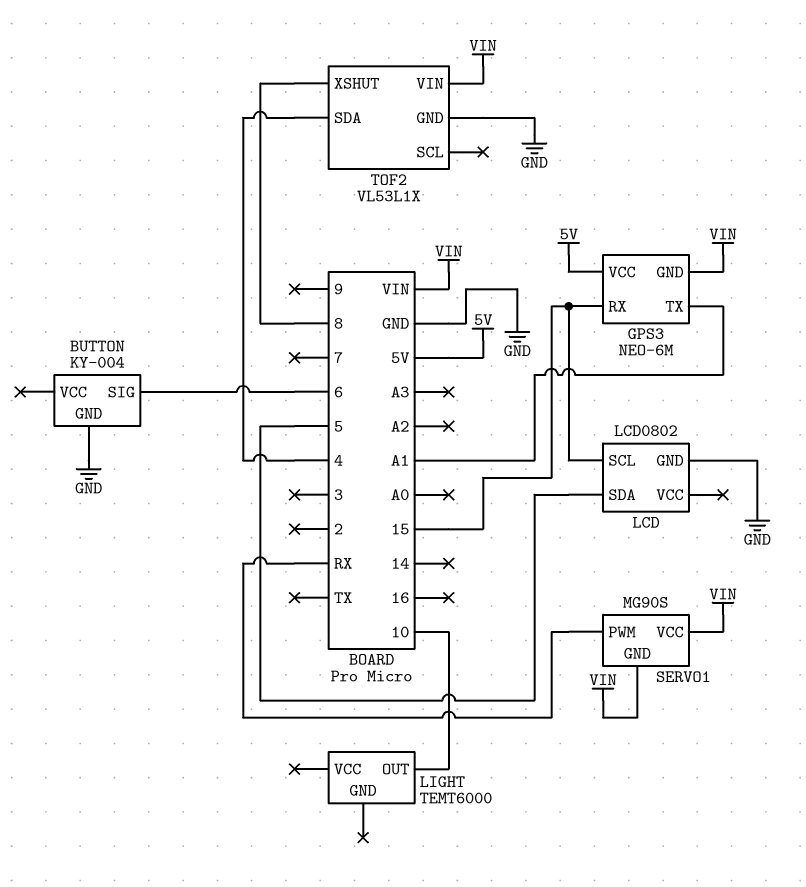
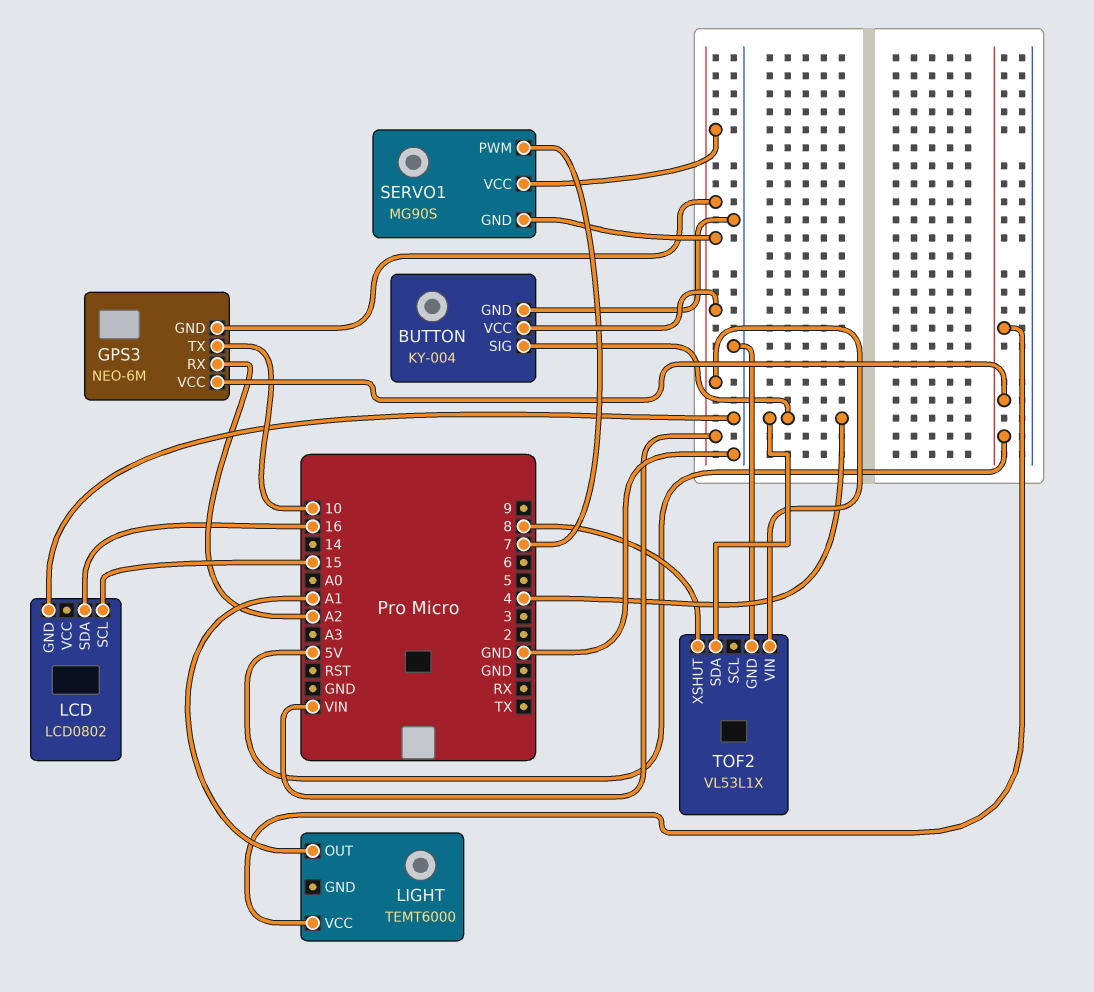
BUTTON pin SIG: 6 -> 4
BUTTON pin VCC: none -> VIN
GPS3 pin RX: 15 -> A2
GPS3 pin TX: A1 -> 10
LCD pin SDA: 5 -> 16
LIGHT pin OUT: 10 -> A1
LIGHT pin VCC: none -> 5V
SERVO1 pin PWM: RX -> 7

